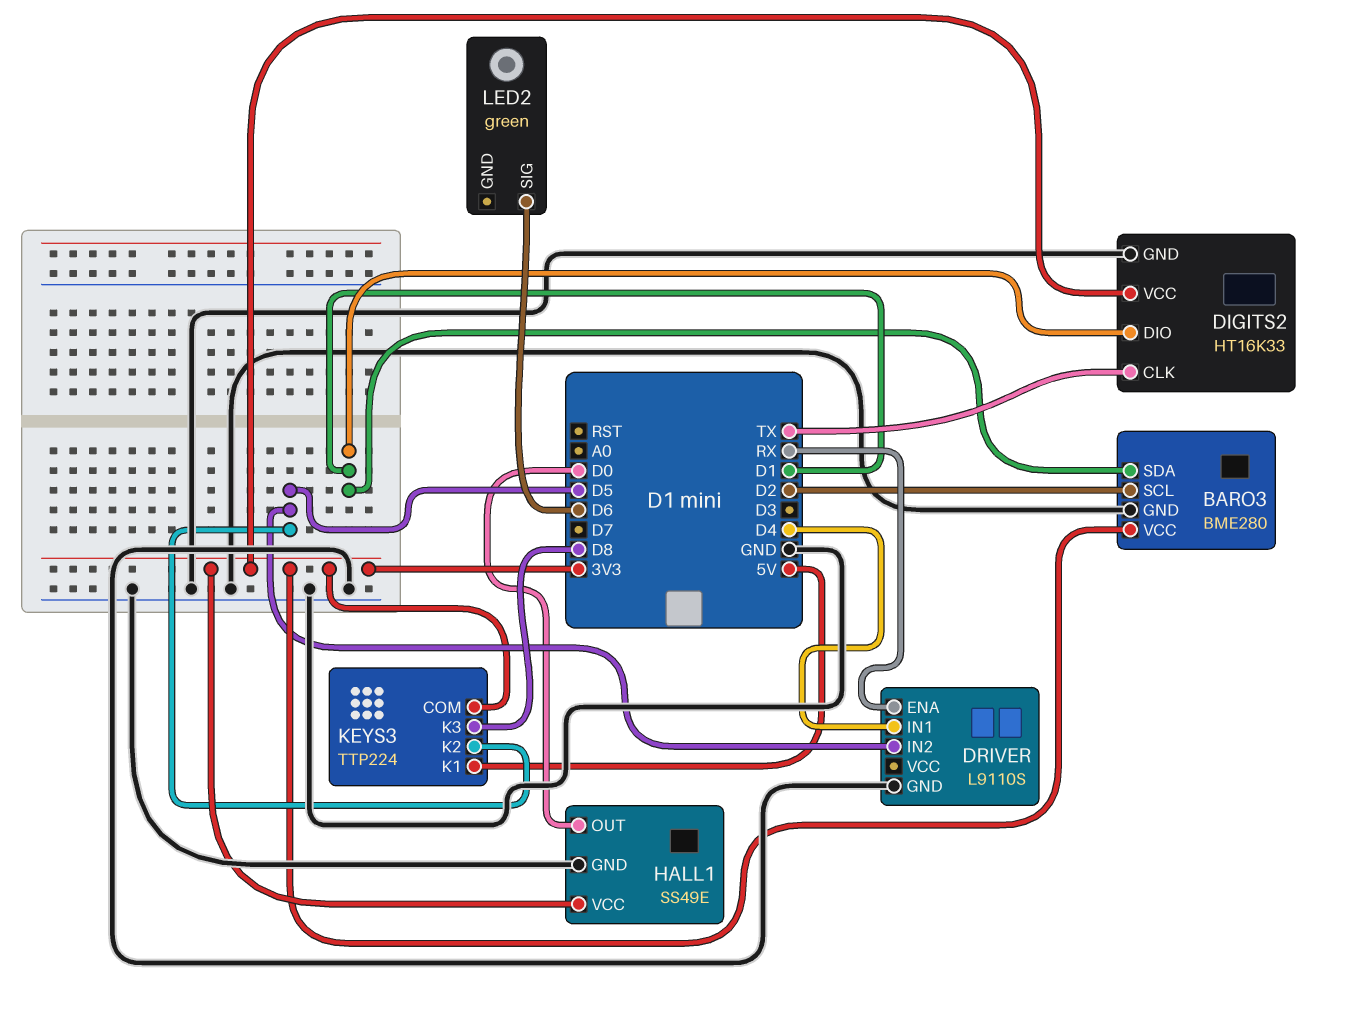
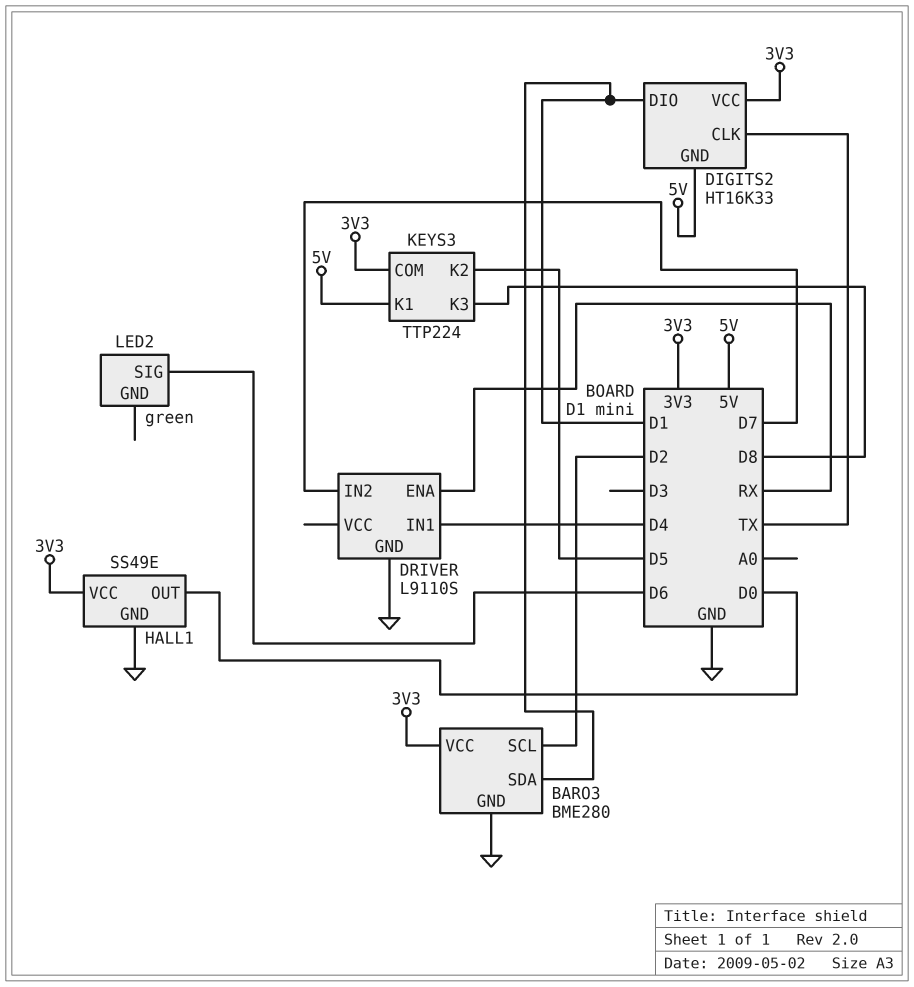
DIGITS2 pin GND: GND -> 5V
DRIVER pin IN2: D5 -> D7

